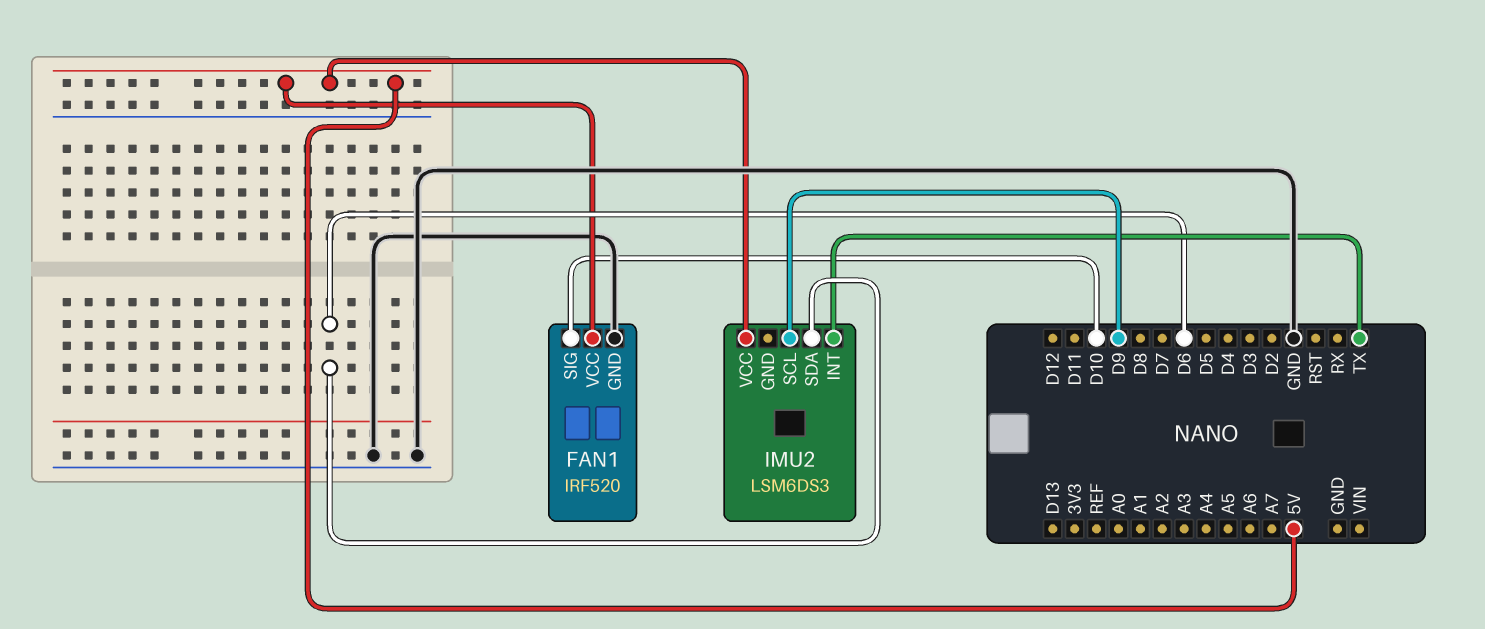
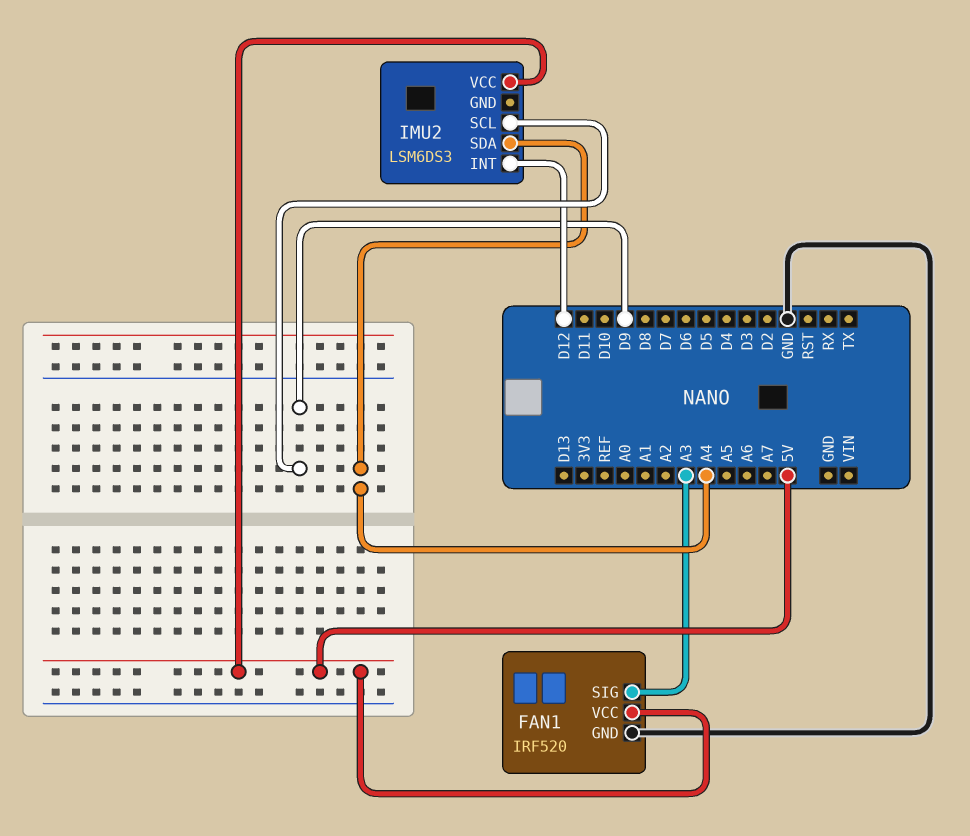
FAN1 pin SIG: D10 -> A3
IMU2 pin INT: TX -> D12
IMU2 pin SDA: D6 -> A4

